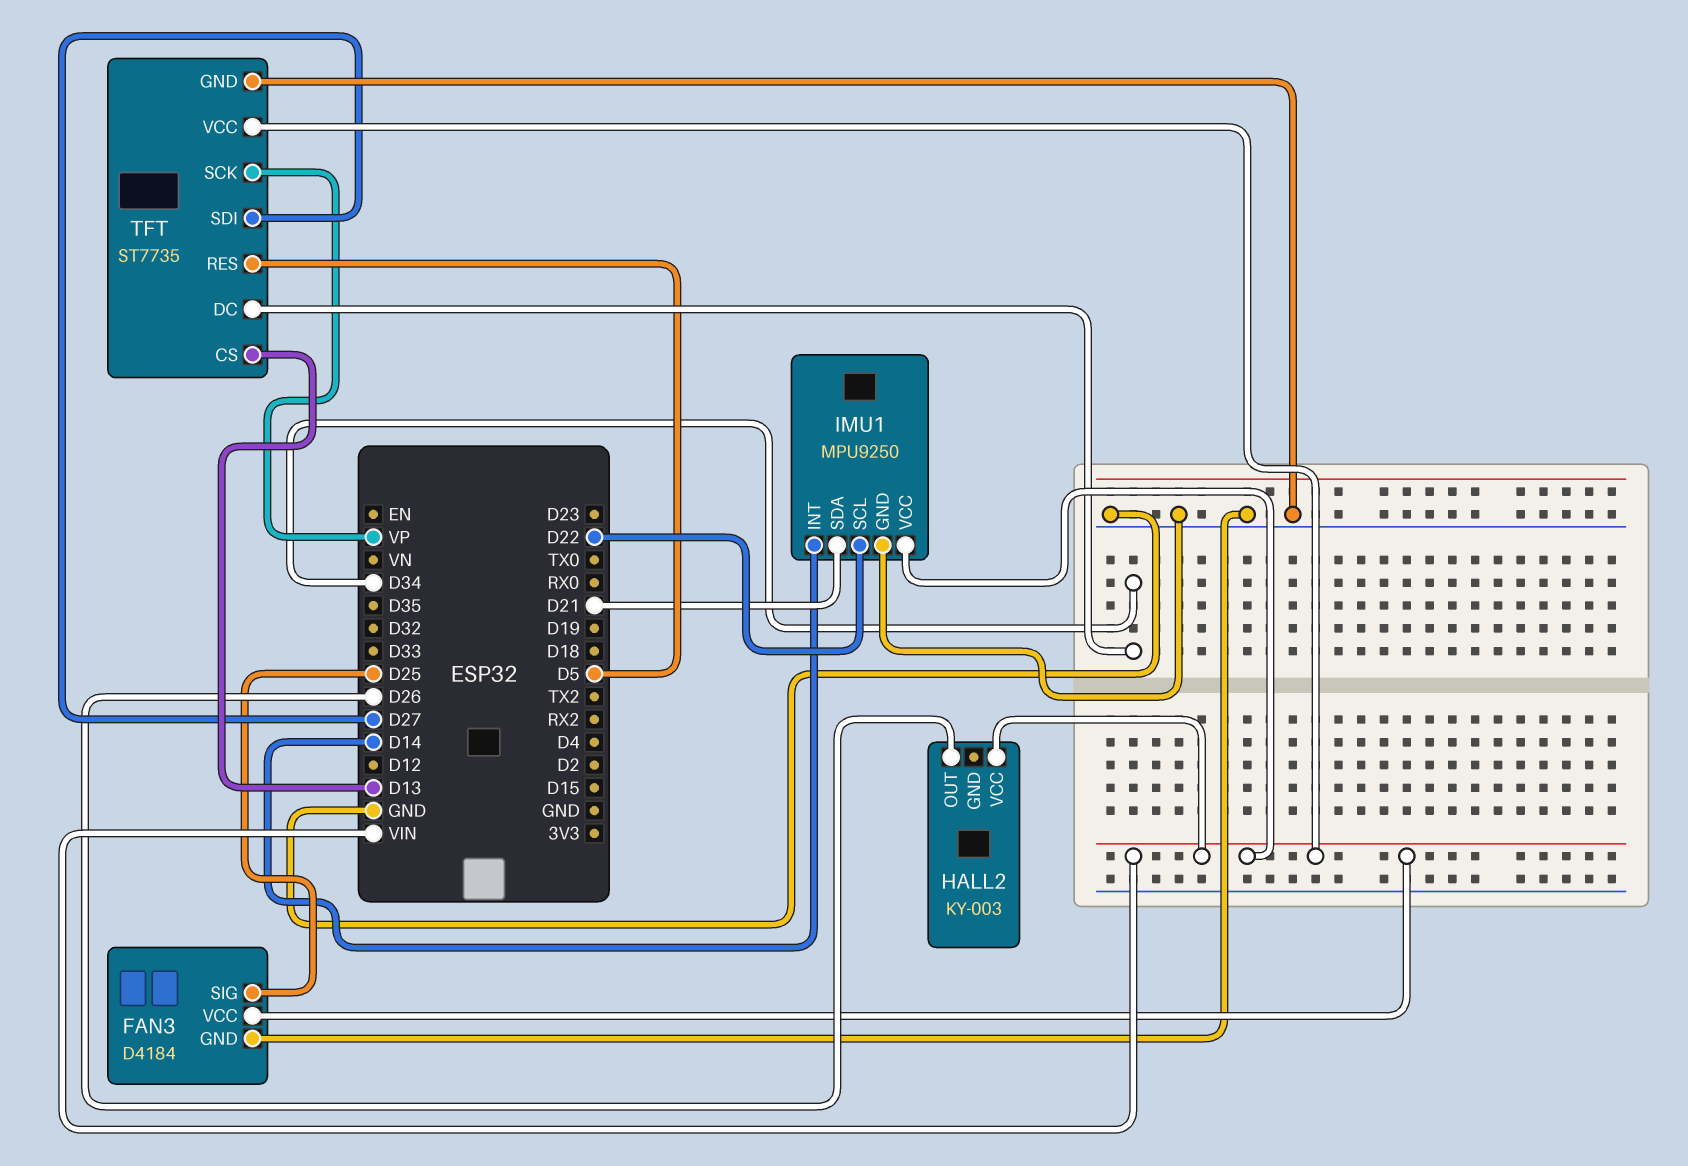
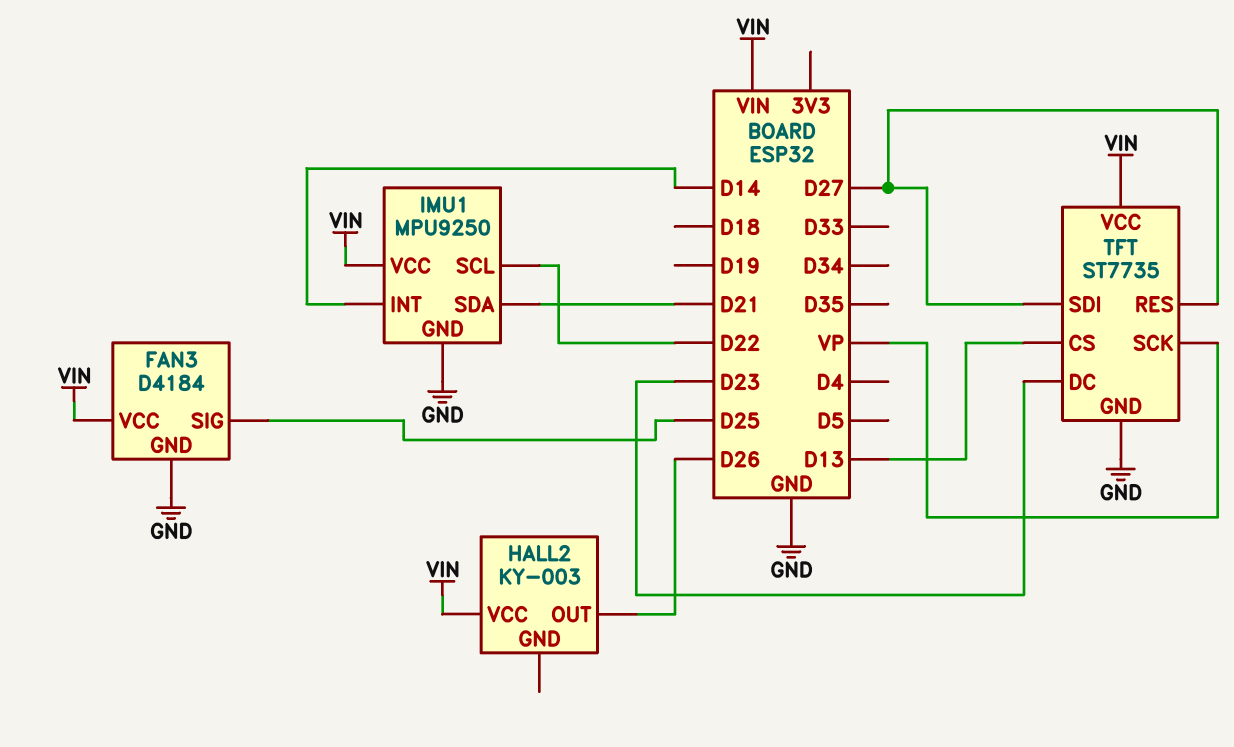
TFT pin DC: D34 -> D23
TFT pin RES: D5 -> D27

